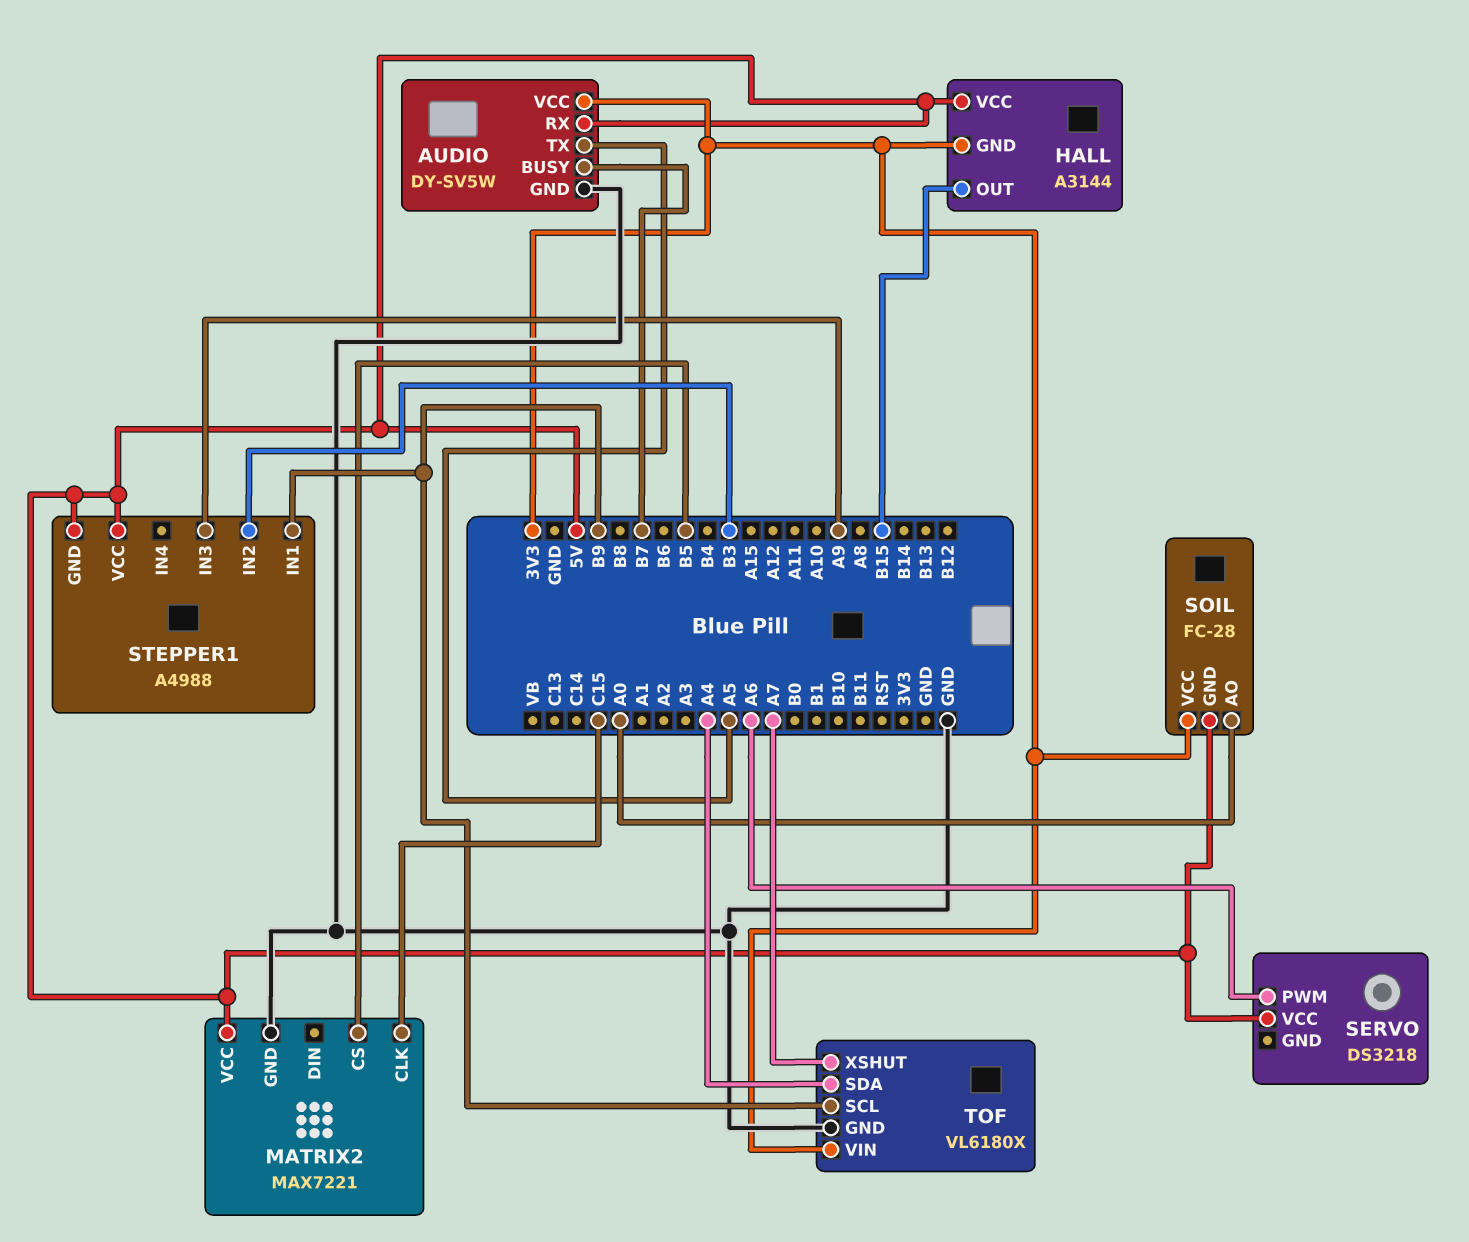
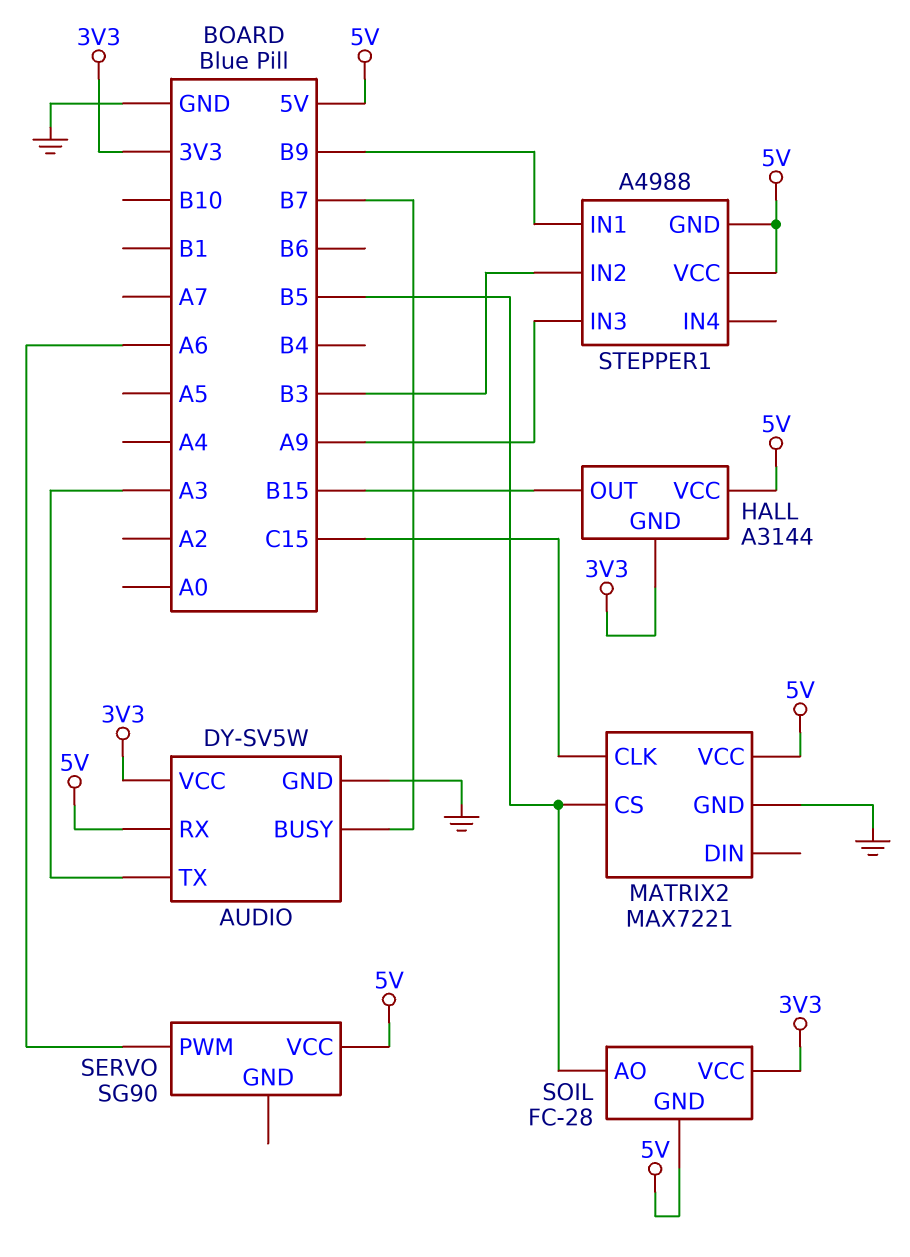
AUDIO pin TX: A5 -> A3
SERVO: DS3218 -> SG90
SOIL pin AO: A0 -> B5
TOF: VL6180X -> none
TOF pin GND: GND -> none
TOF pin SCL: B9 -> none
TOF pin SDA: A4 -> none
TOF pin VIN: 3V3 -> none
TOF pin XSHUT: A7 -> none

